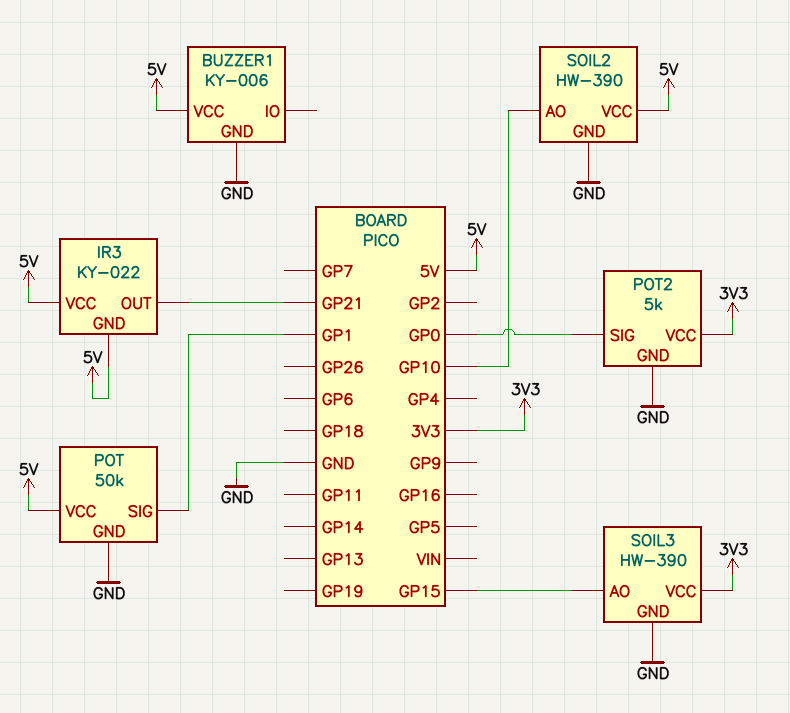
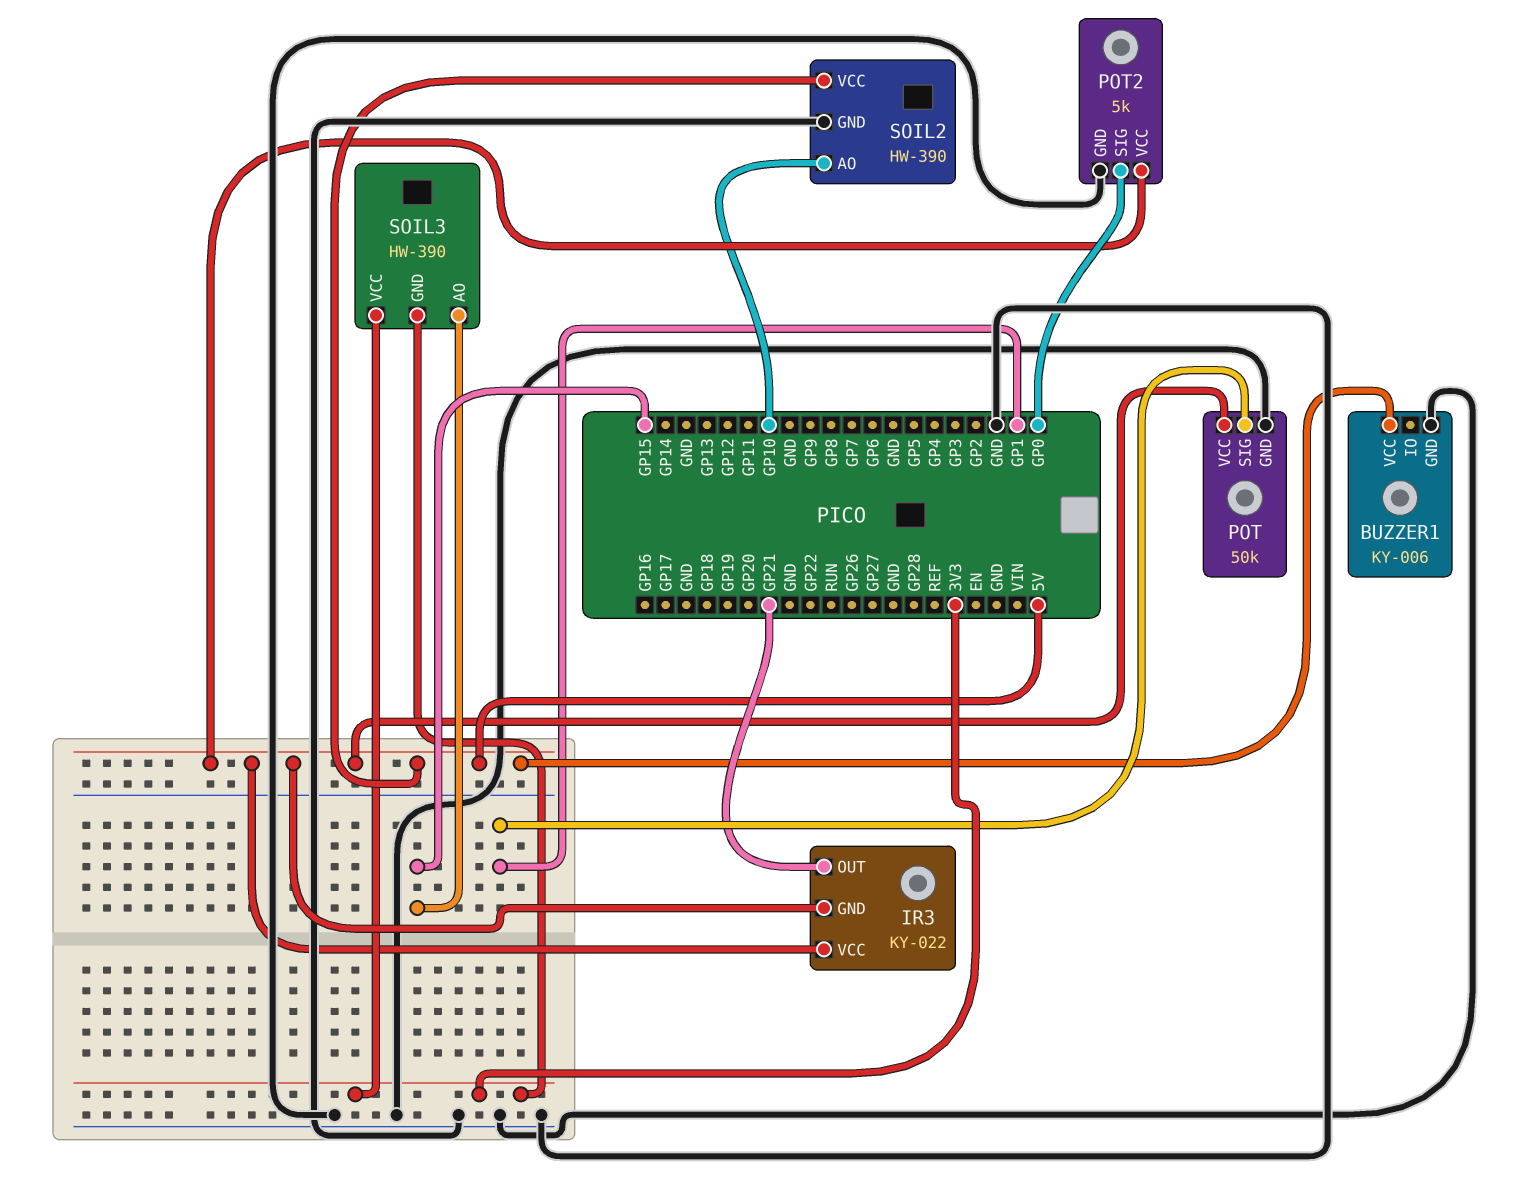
POT2 pin VCC: 3V3 -> 5V
SOIL3 pin GND: GND -> 3V3

